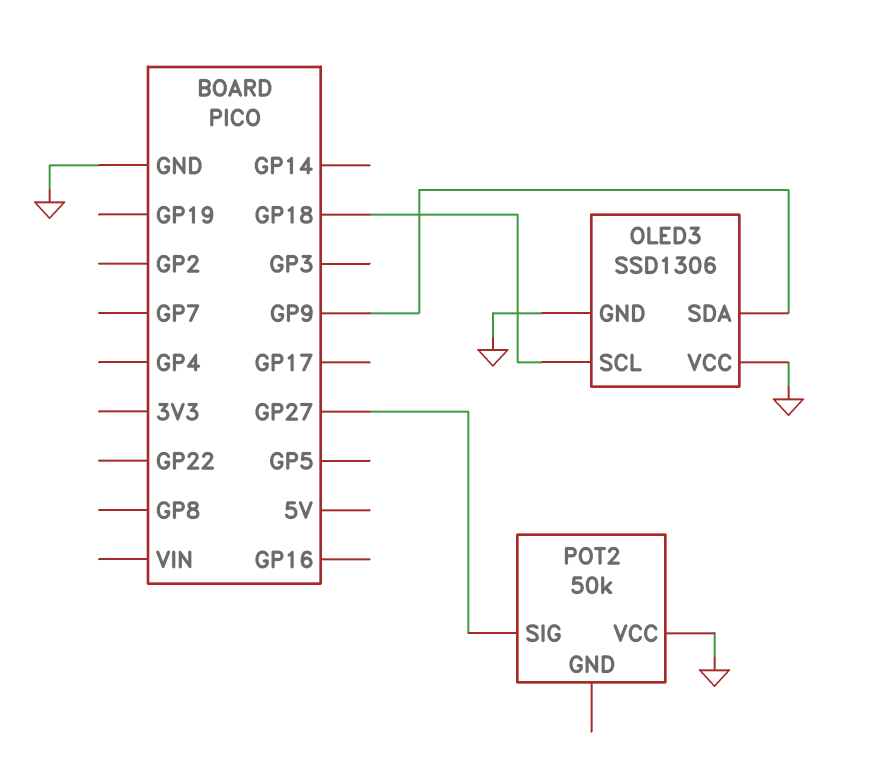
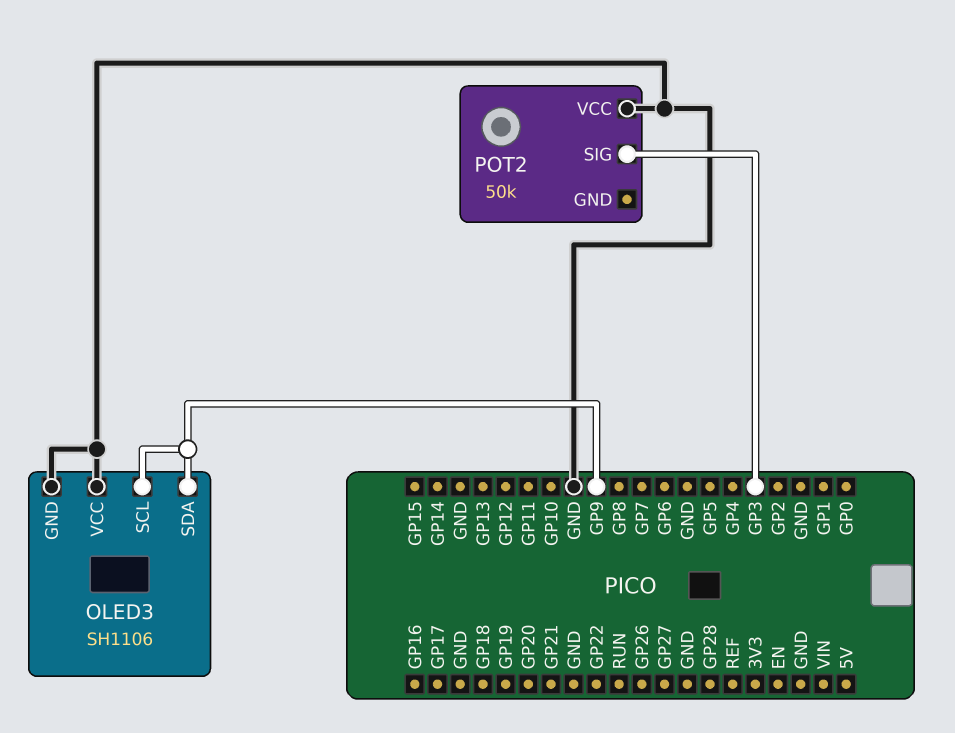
OLED3: SSD1306 -> SH1106
OLED3 pin SCL: GP18 -> GP9
POT2 pin SIG: GP27 -> GP3

